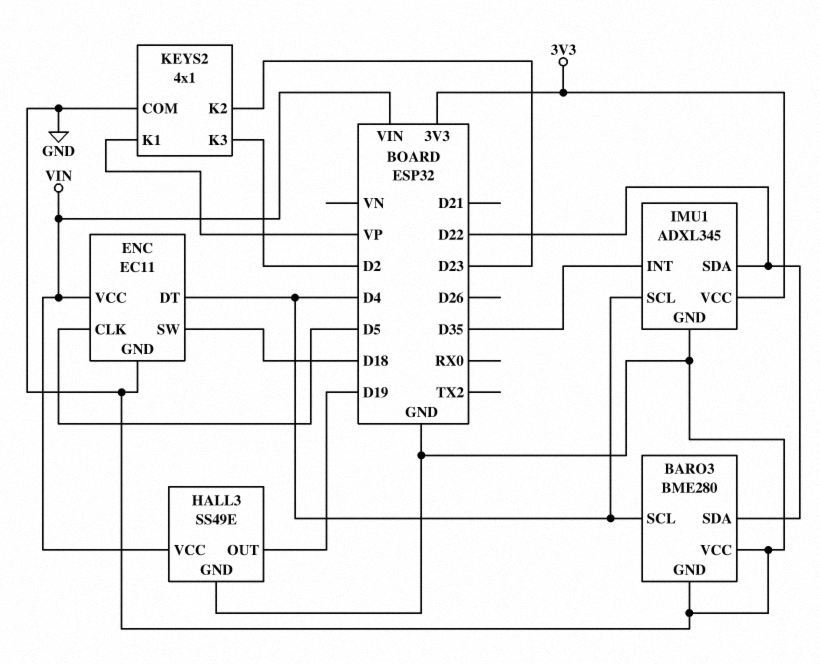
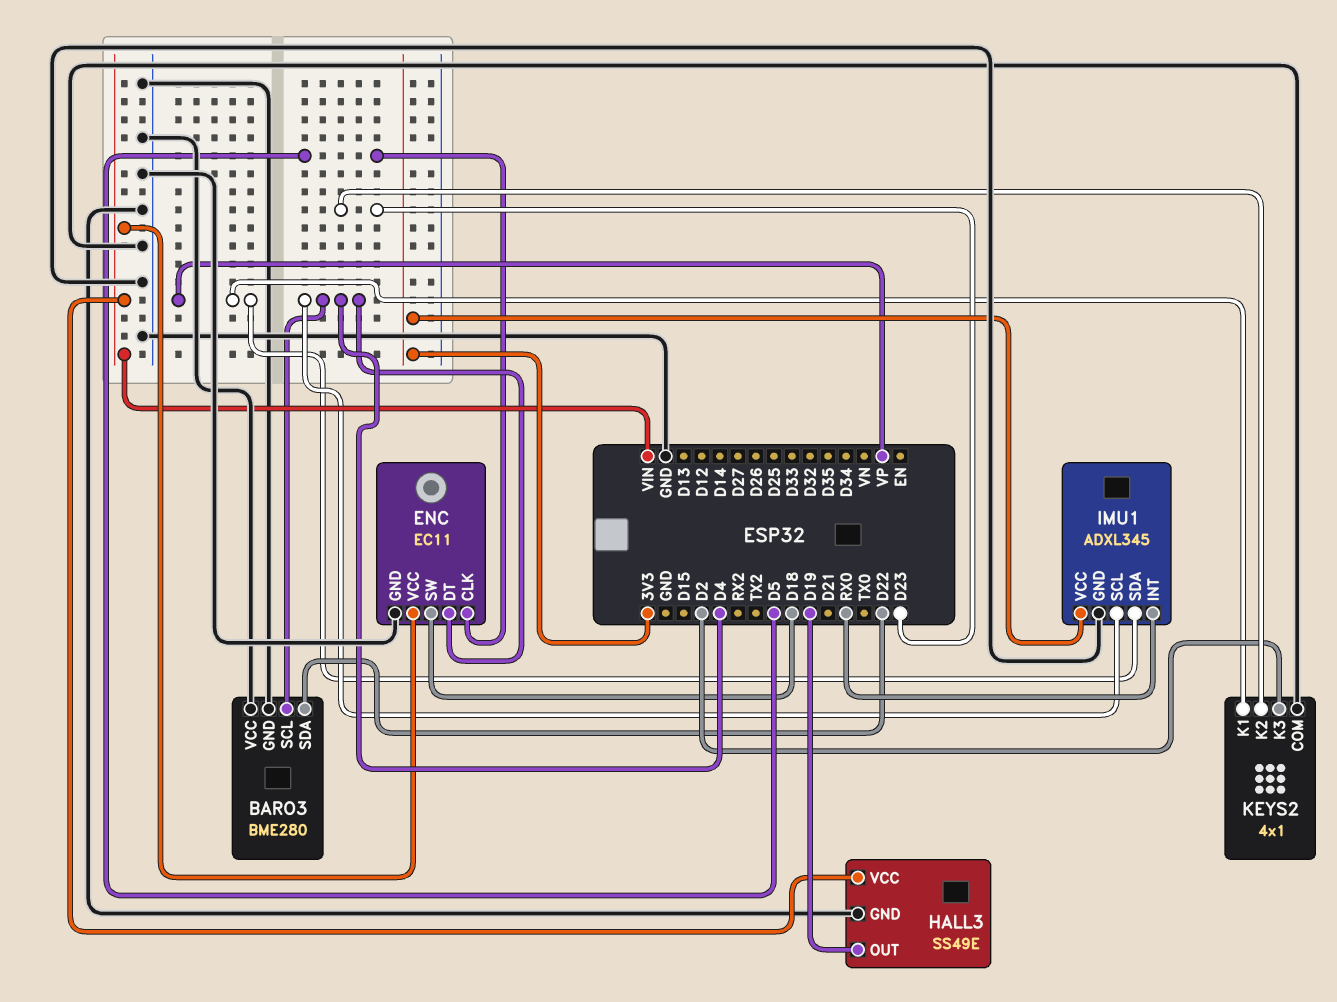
IMU1 pin INT: D35 -> RX0
IMU1 pin SDA: D22 -> VP

